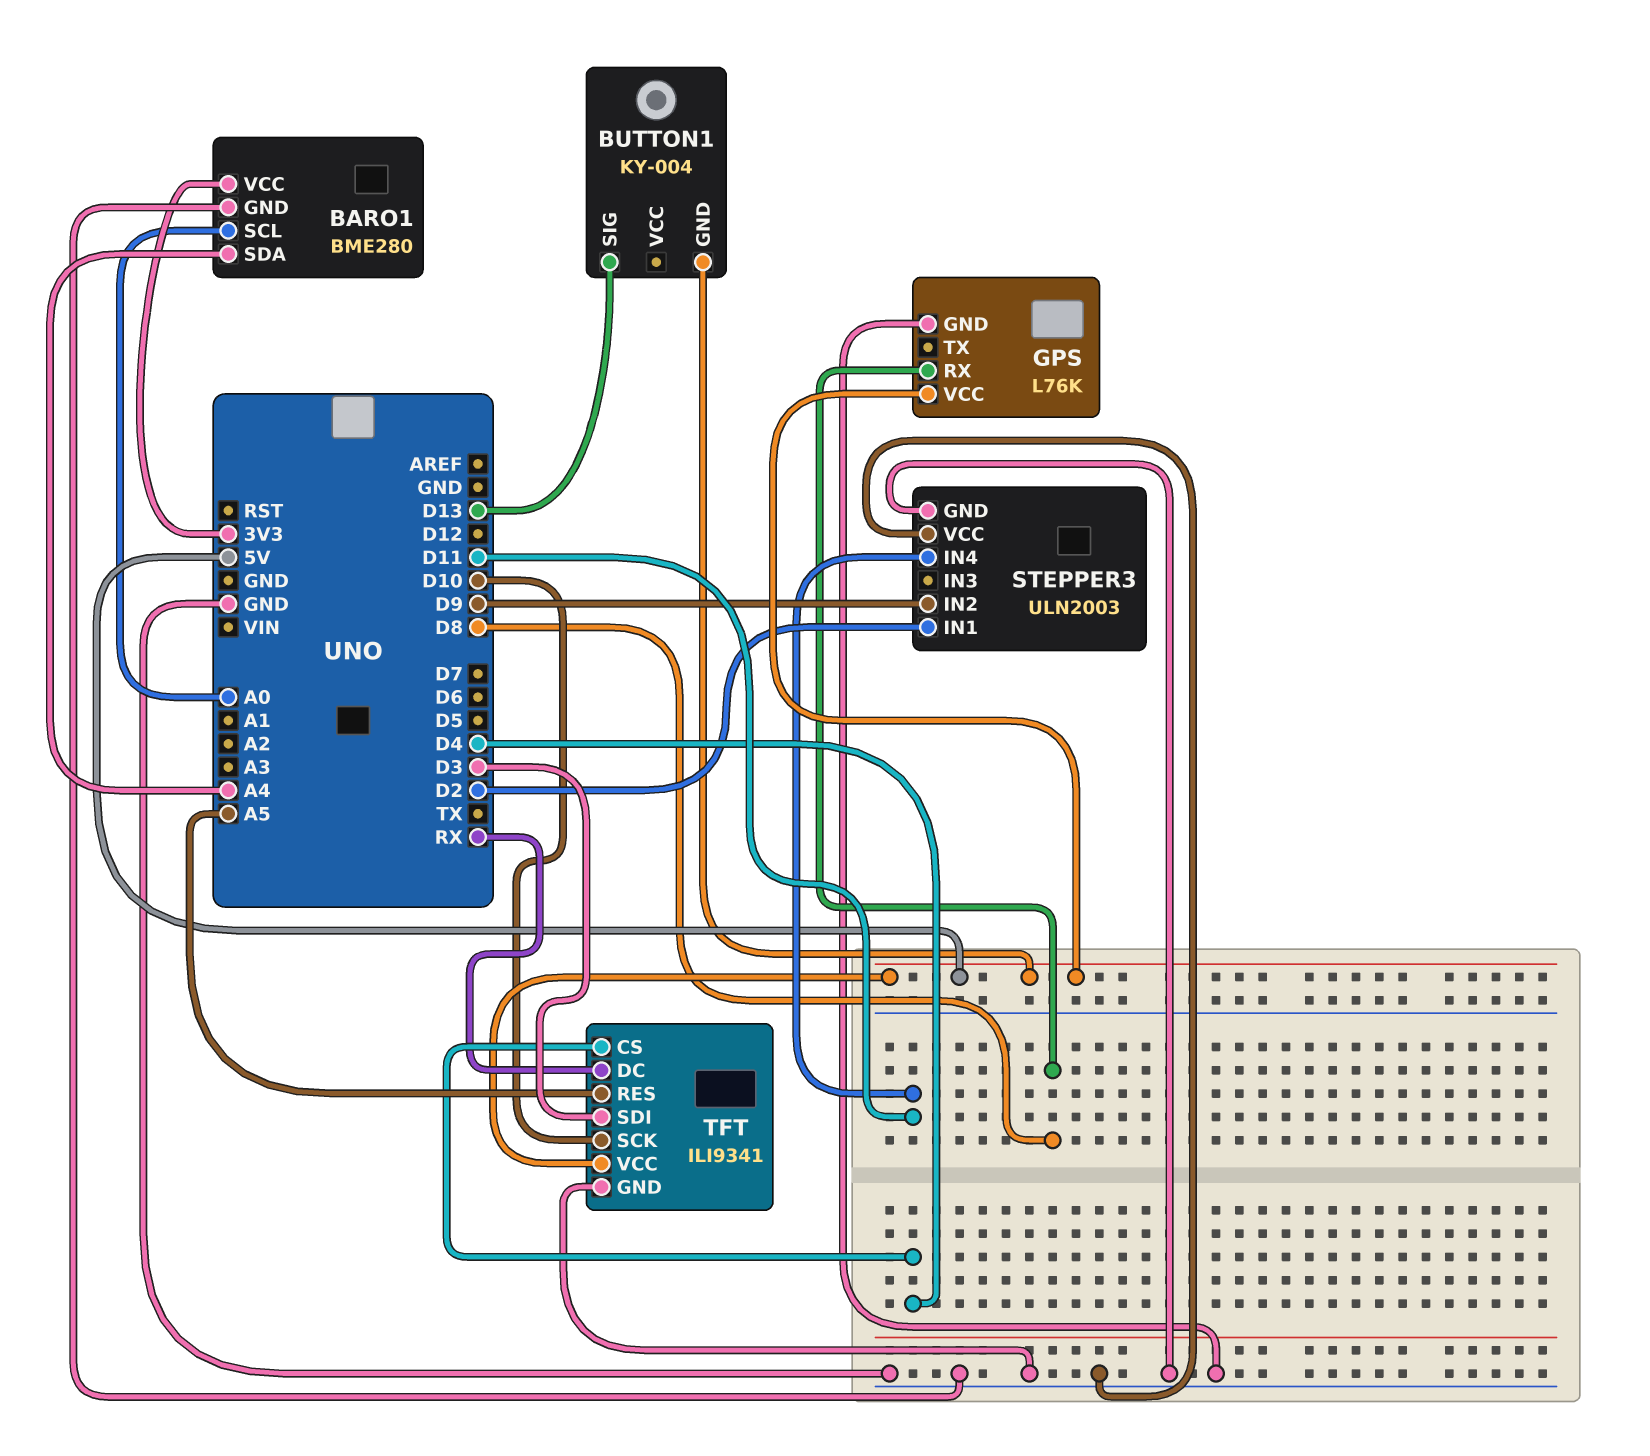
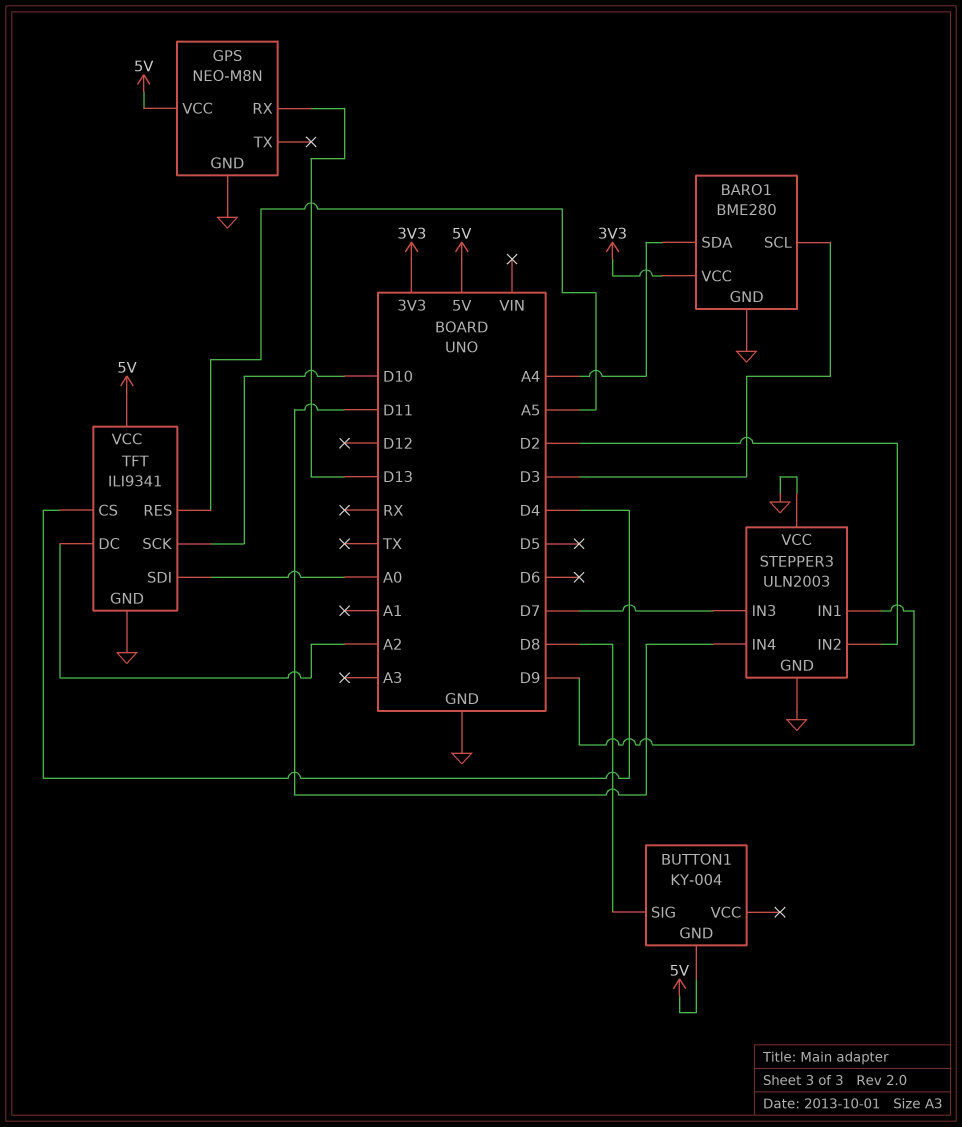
BARO1 pin SCL: A0 -> D3
BUTTON1 pin SIG: D13 -> D8
GPS: L76K -> NEO-M8N
GPS pin RX: D8 -> D13
STEPPER3 pin IN1: D2 -> D9
STEPPER3 pin IN2: D9 -> D2
STEPPER3 pin IN3: none -> D7
TFT pin DC: RX -> A2
TFT pin SDI: D3 -> A0

